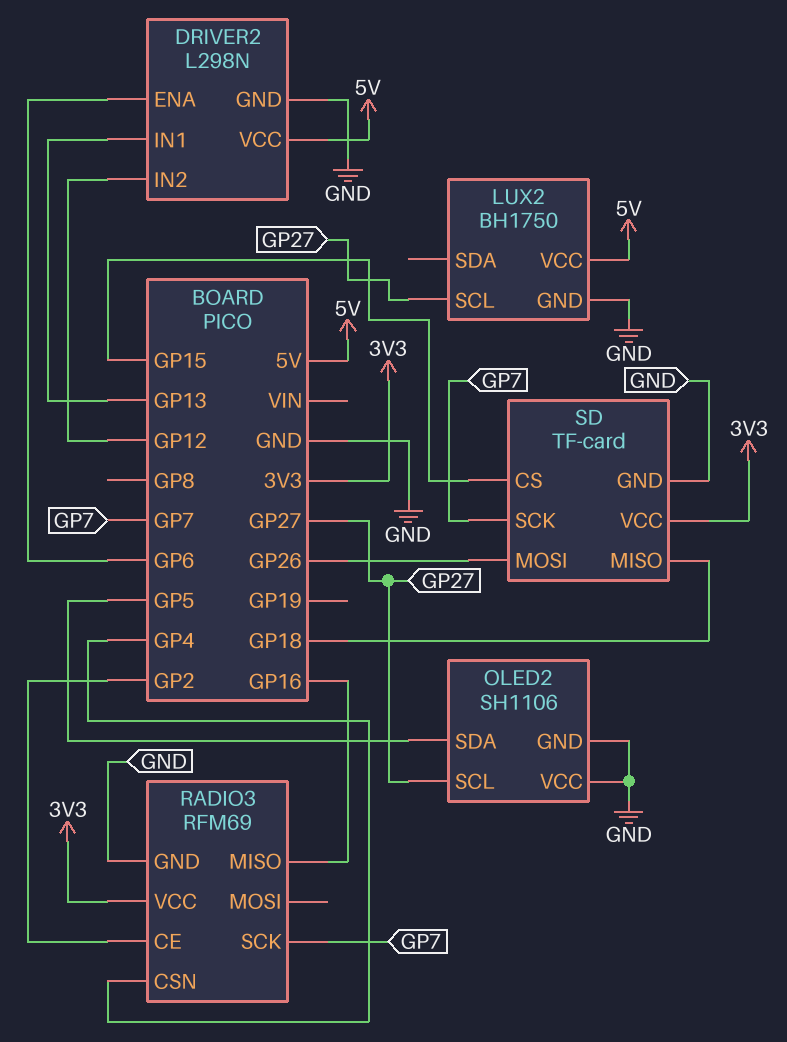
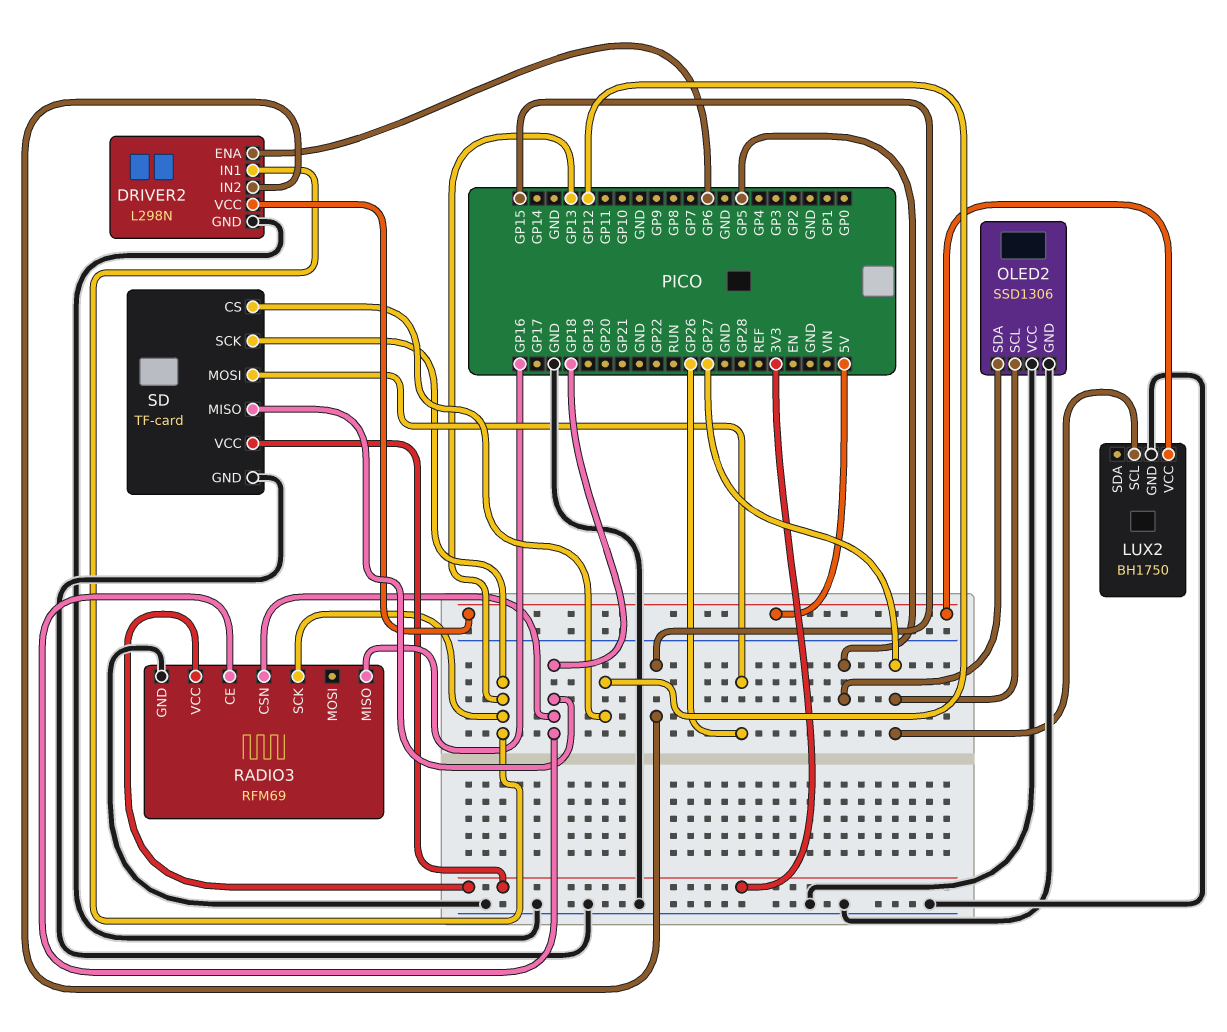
DRIVER2 pin IN2: GP12 -> GP15
OLED2: SH1106 -> SSD1306
RADIO3 pin CE: GP2 -> GP18
RADIO3 pin CSN: GP4 -> GP18
RADIO3 pin SCK: GP7 -> GP13
SD pin CS: GP15 -> GP12
SD pin SCK: GP7 -> GP13

